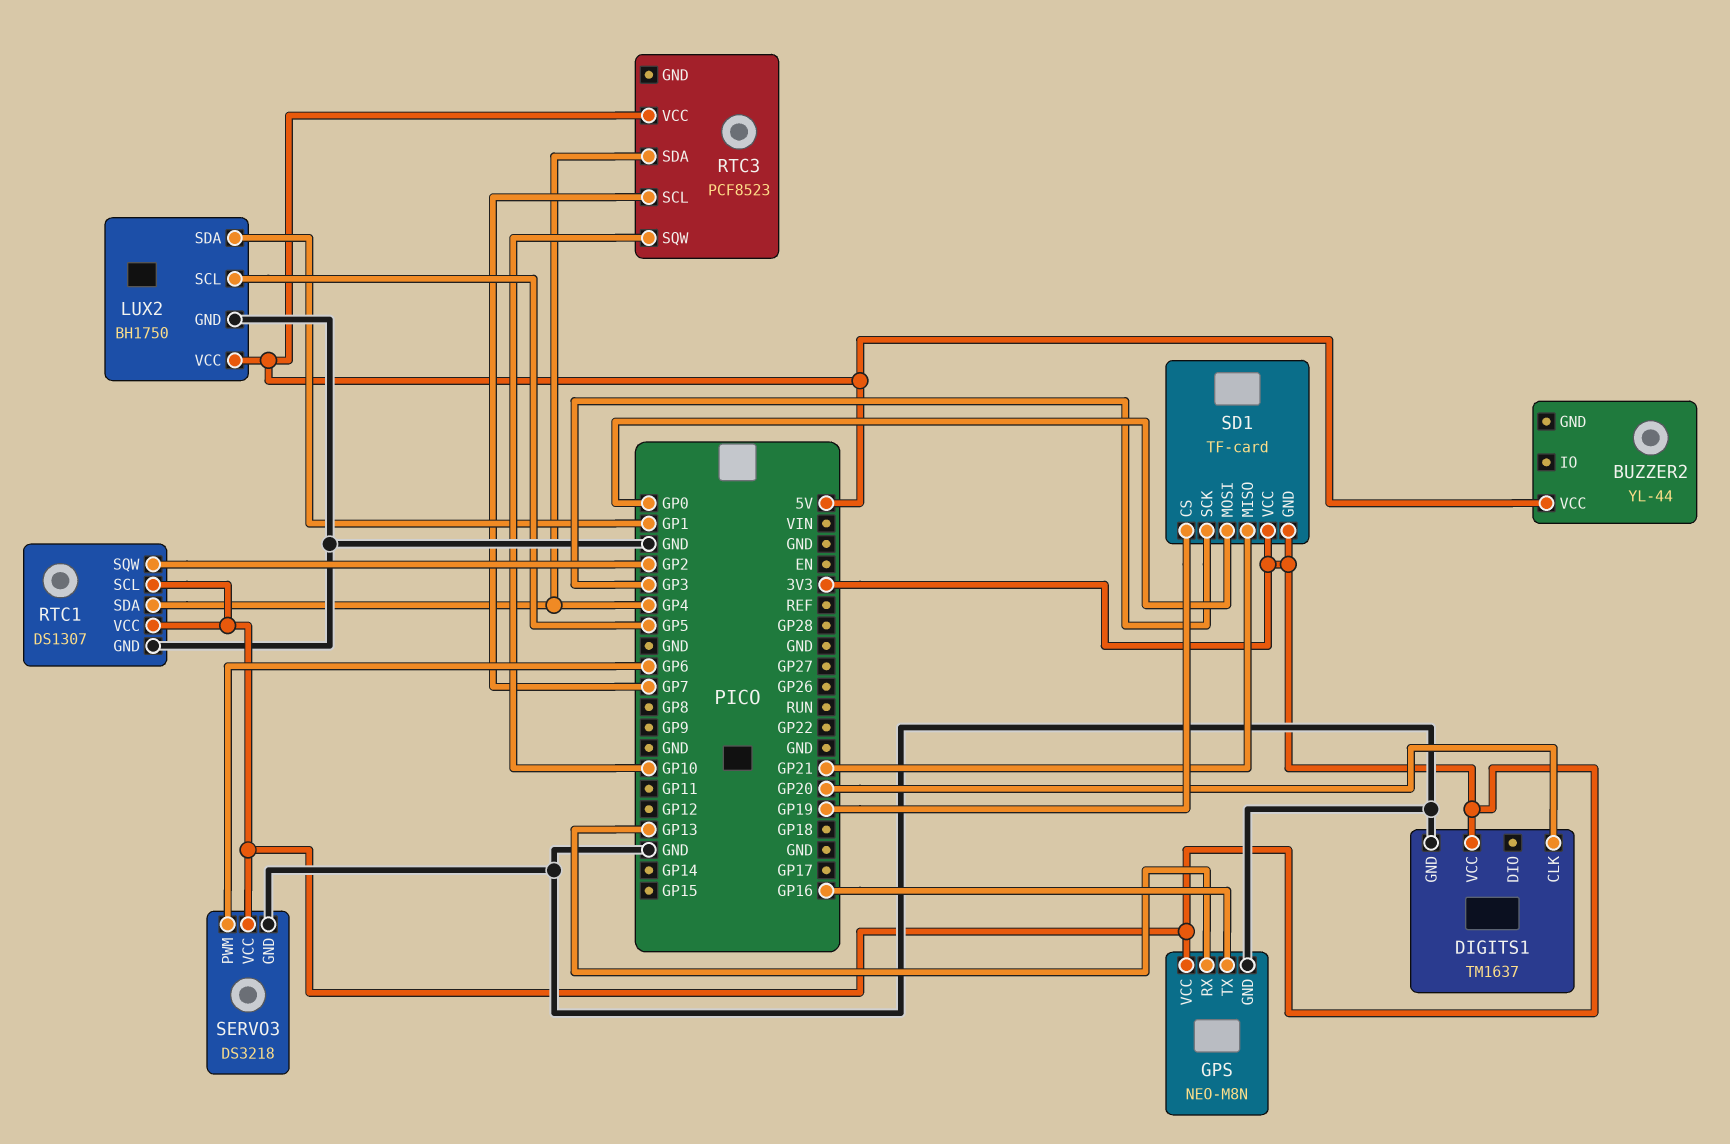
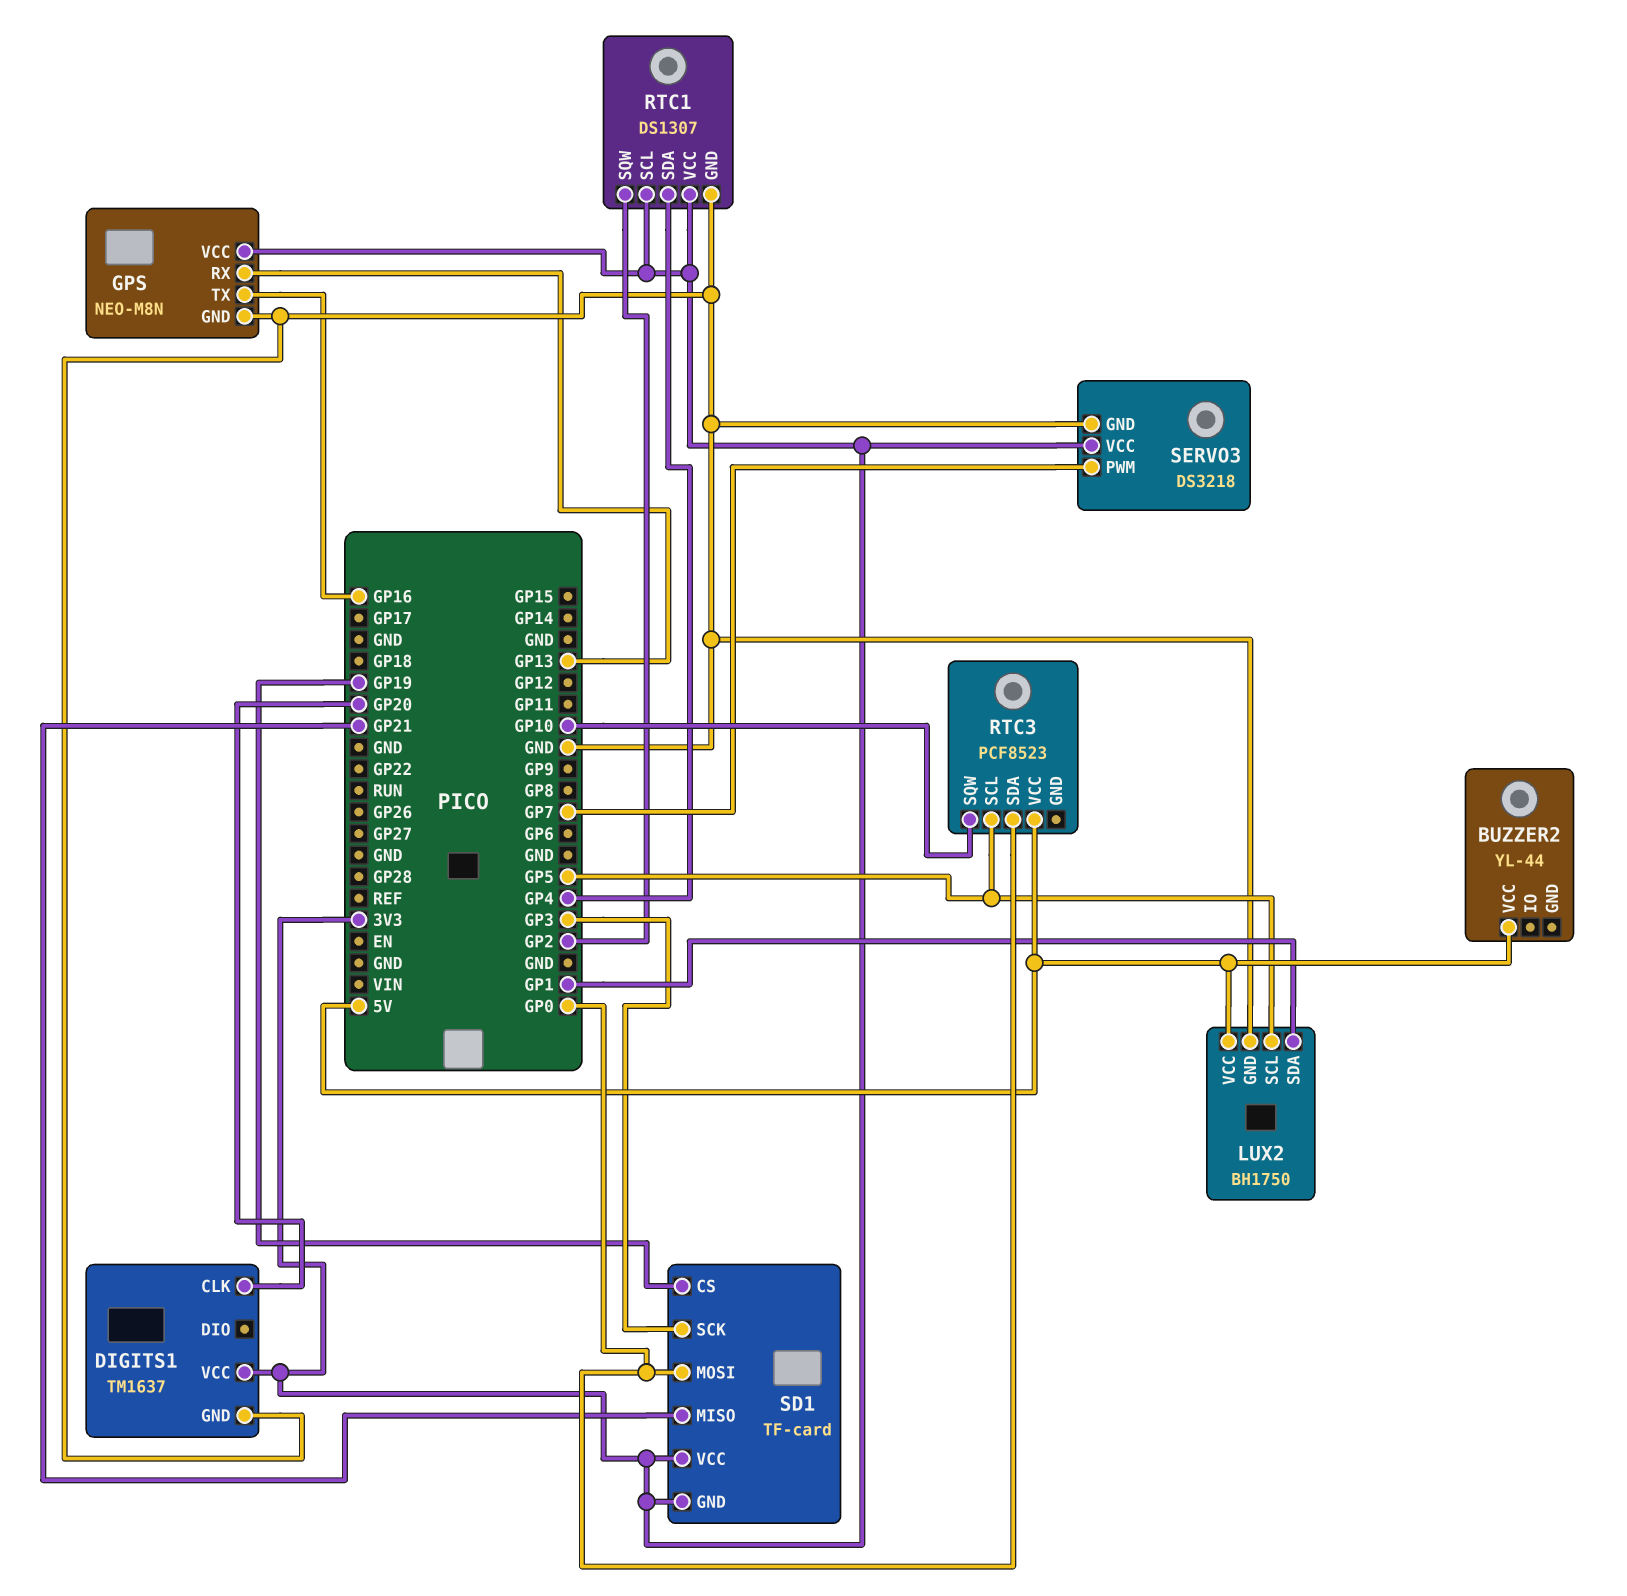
RTC3 pin SCL: GP7 -> GP5
RTC3 pin SDA: GP4 -> GP0
SERVO3 pin PWM: GP6 -> GP7

